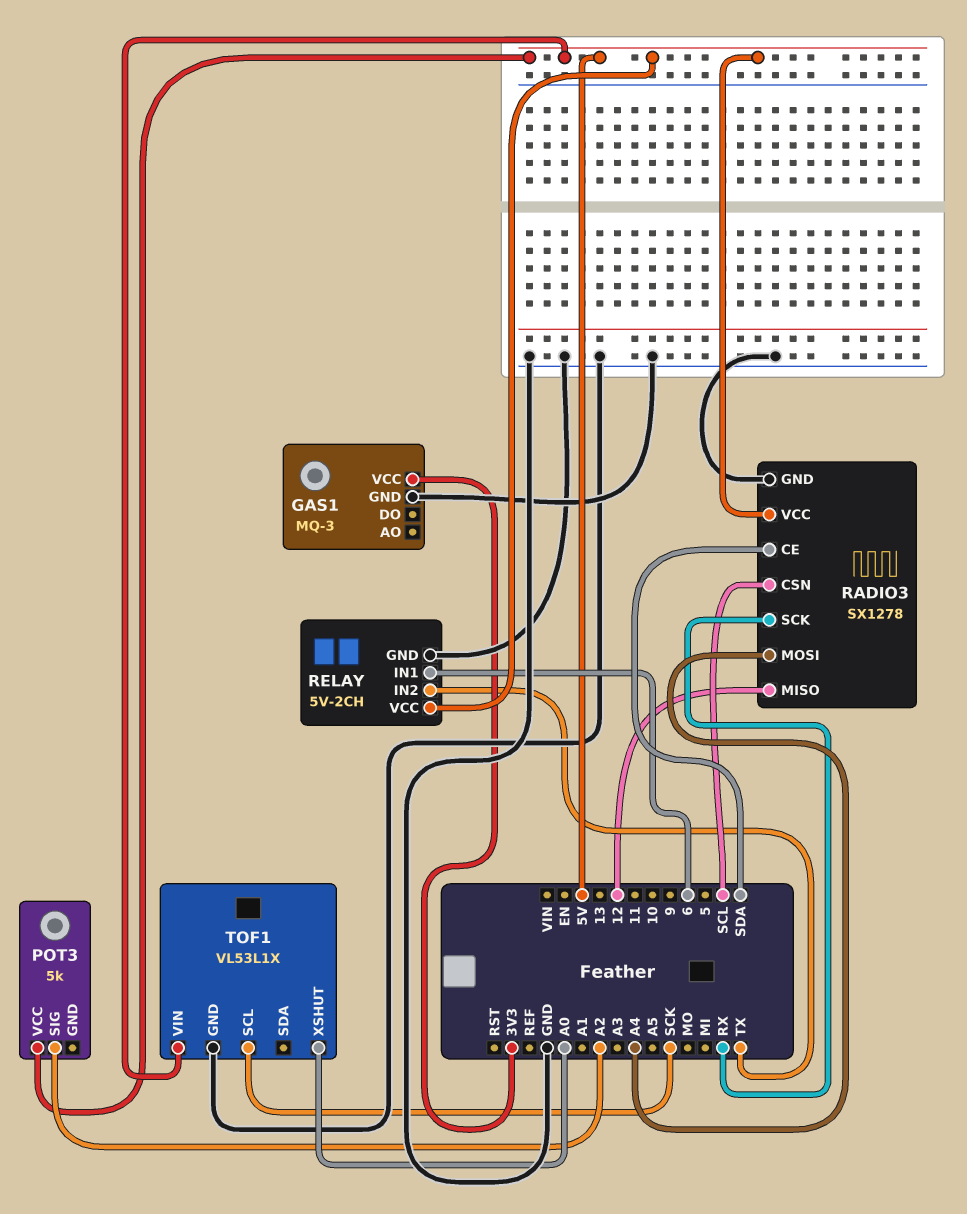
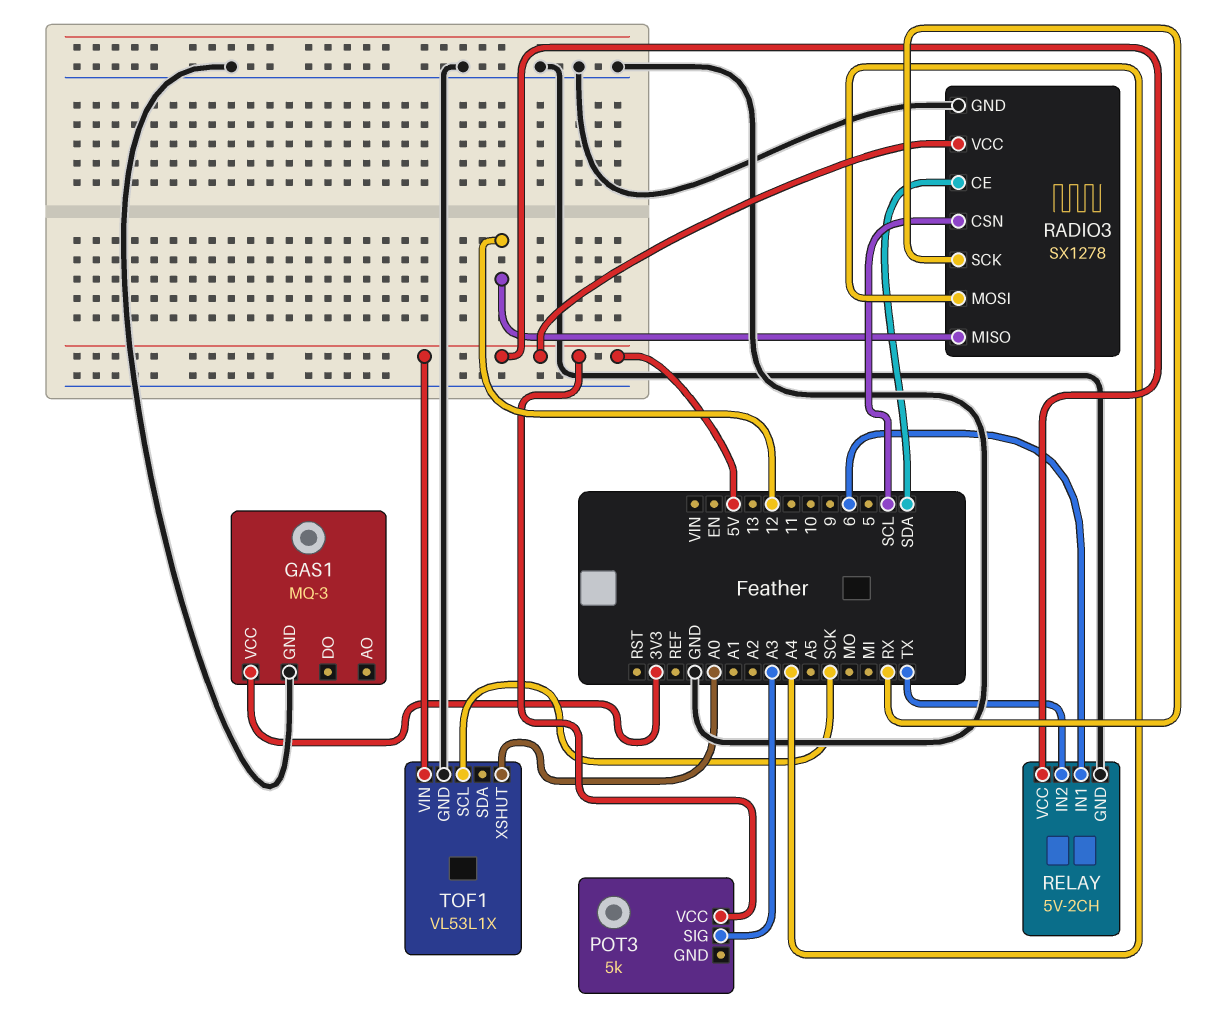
POT3 pin SIG: A2 -> A3

